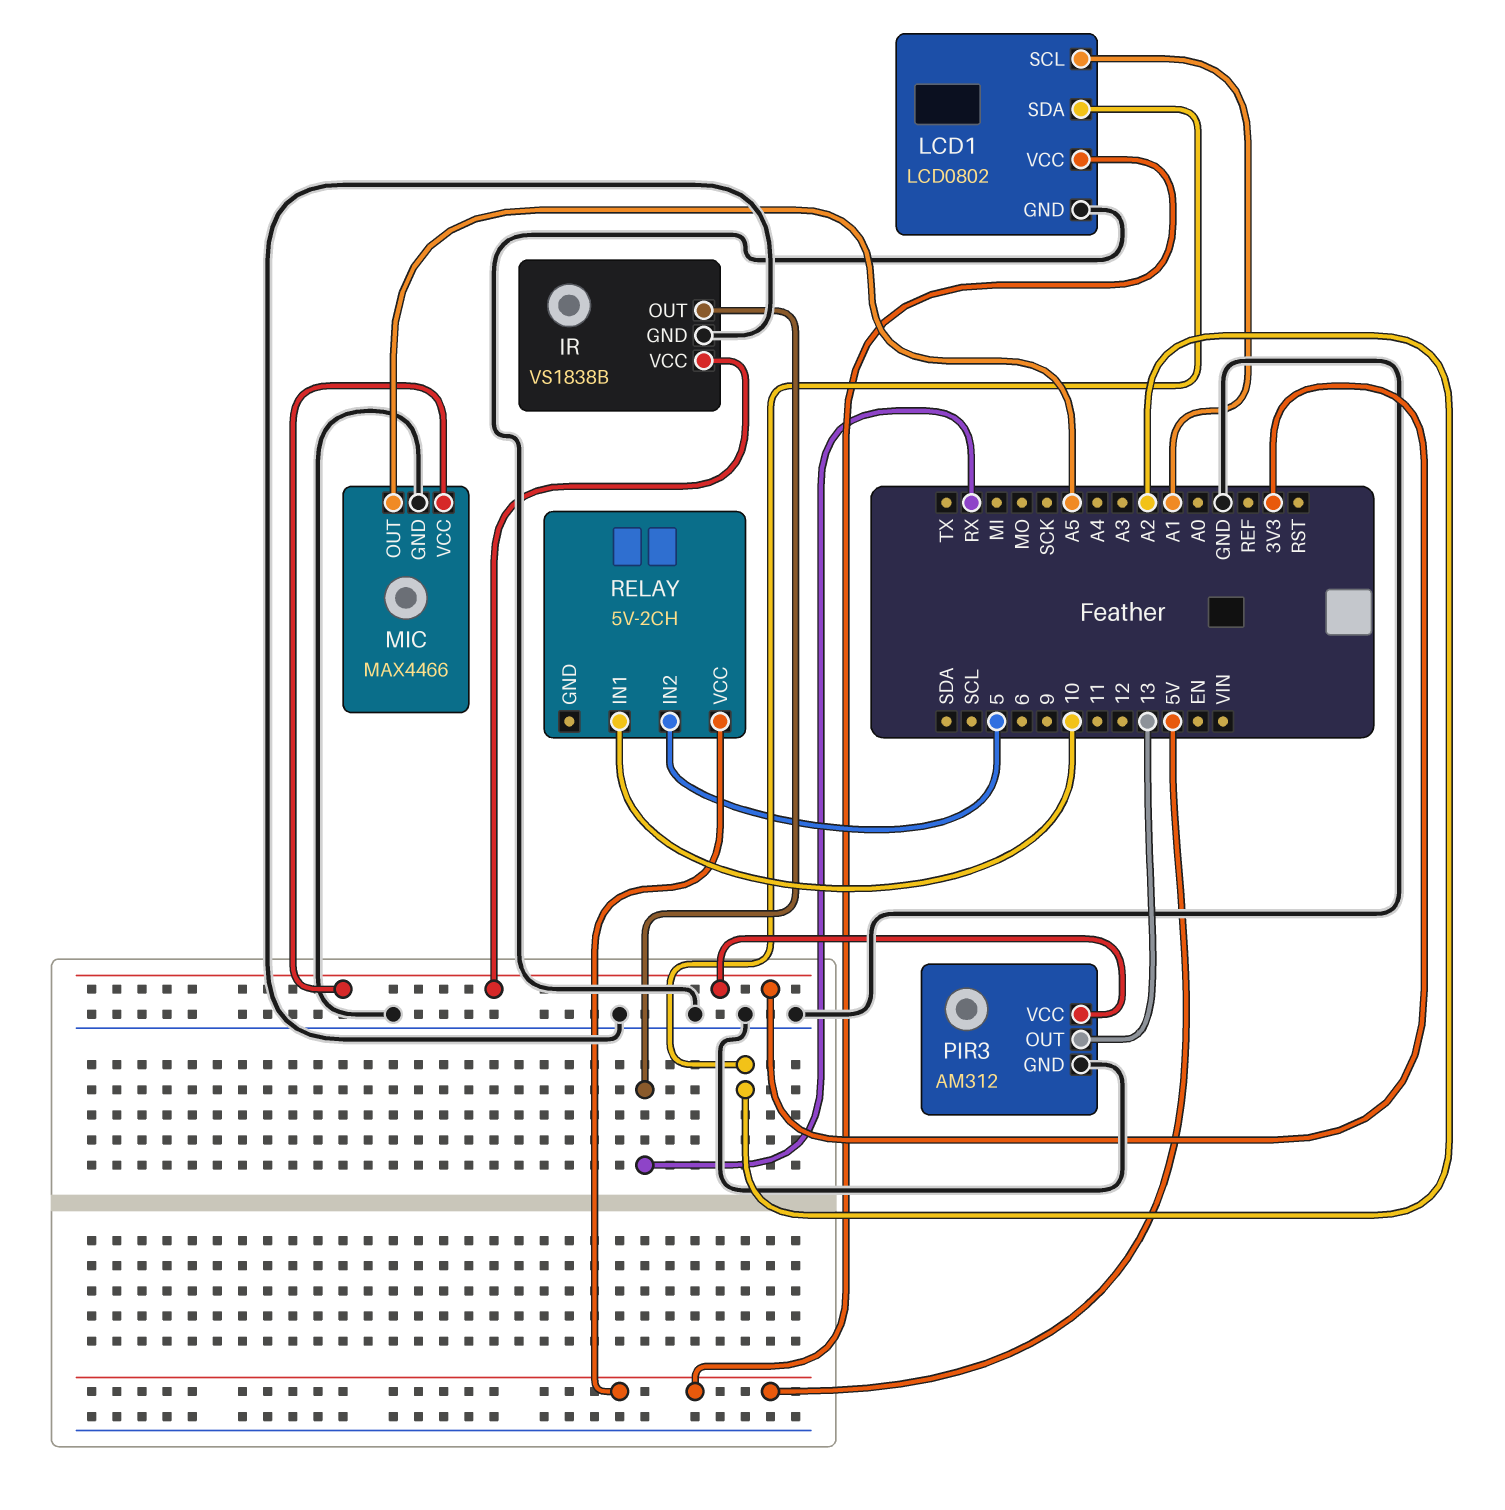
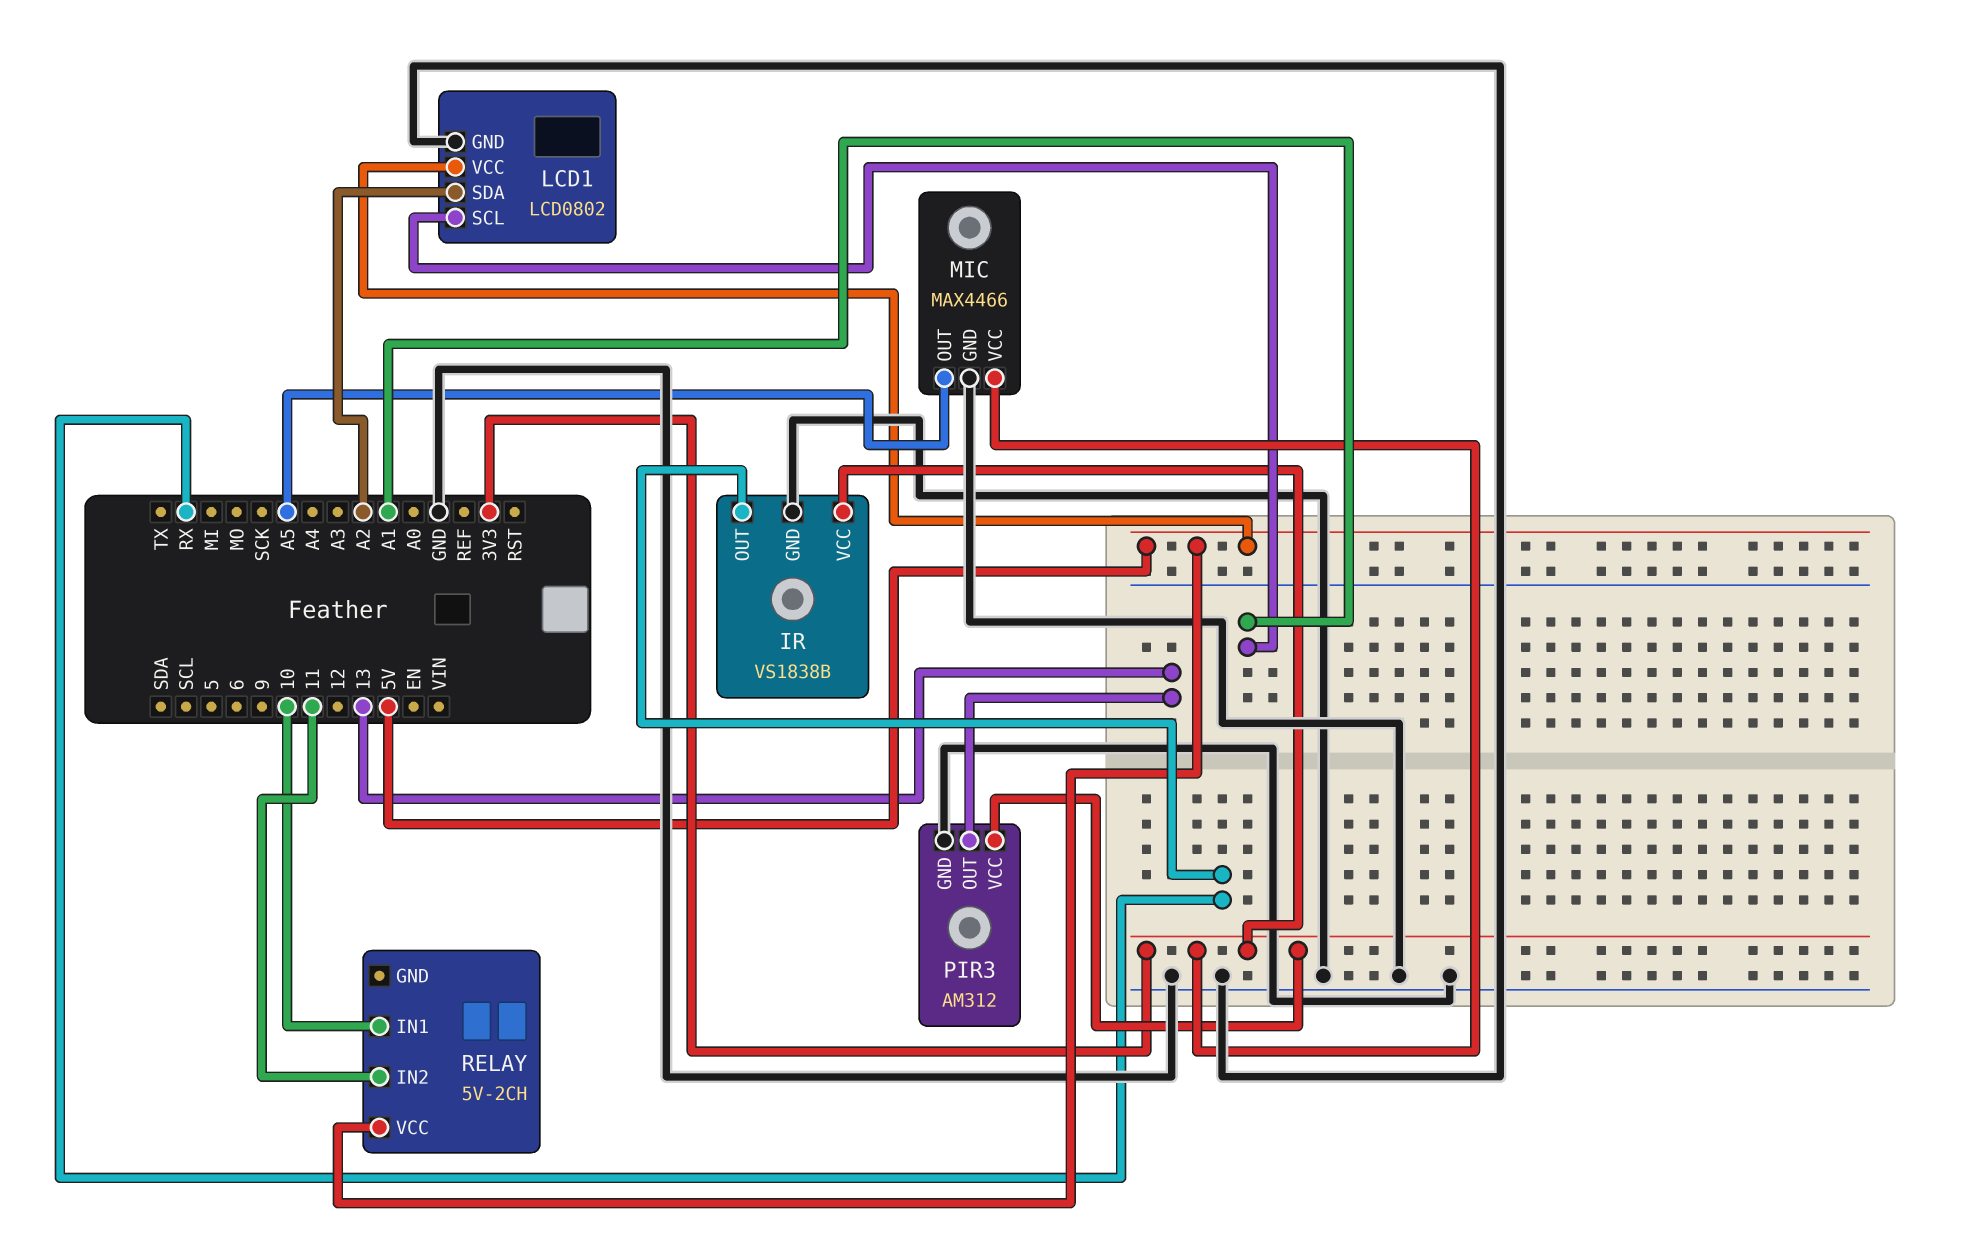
RELAY pin IN2: 5 -> 11

